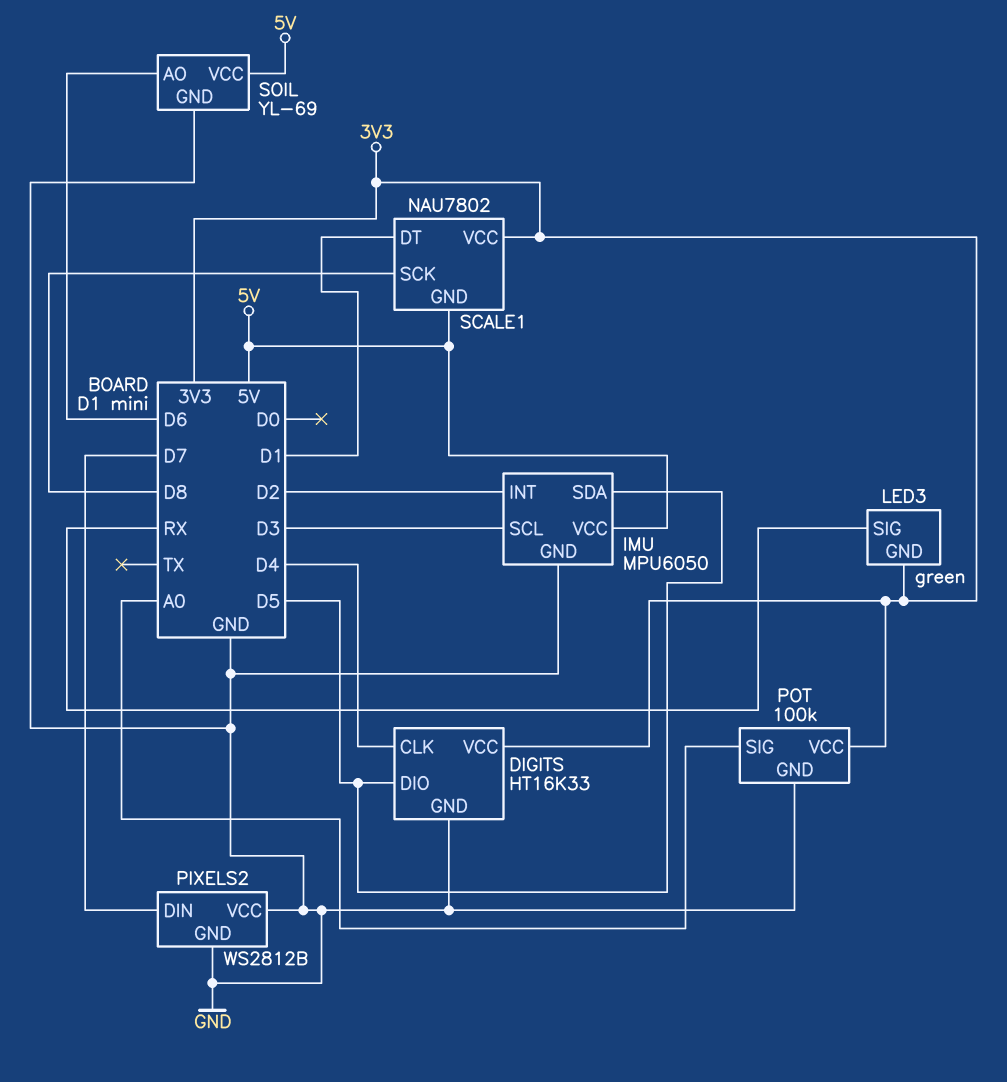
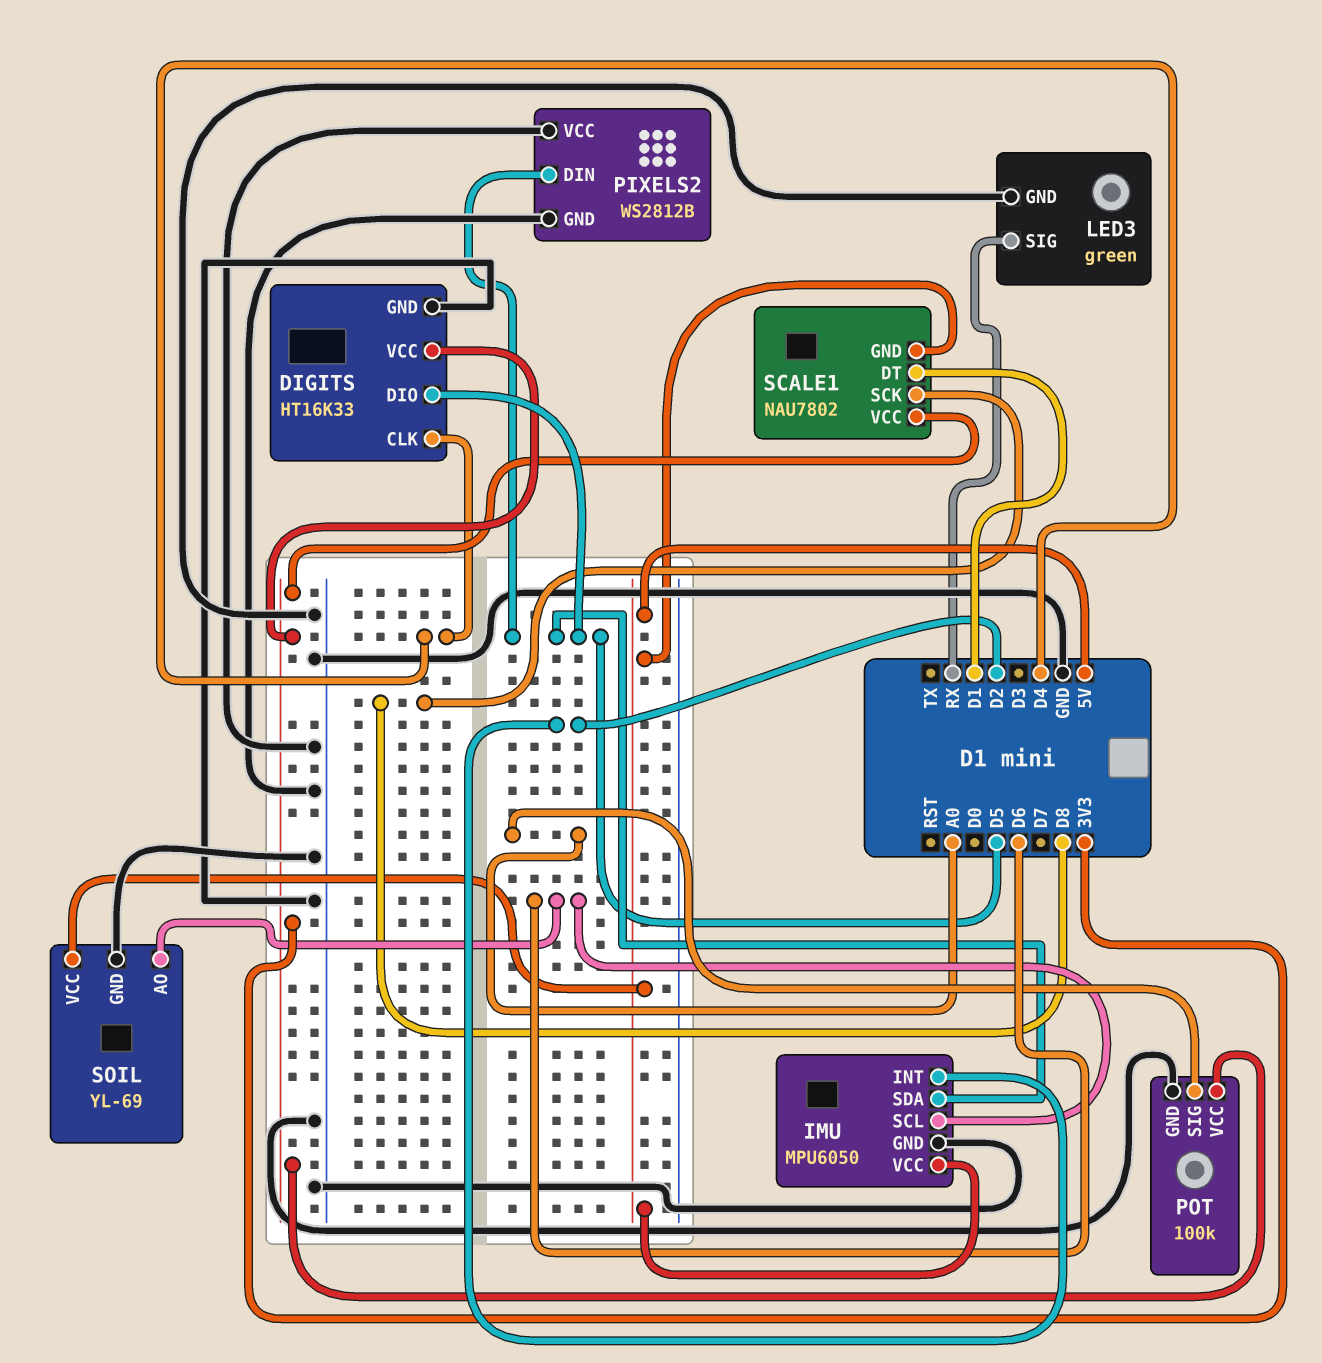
IMU pin SCL: D3 -> D6
LED3 pin GND: 3V3 -> GND
PIXELS2 pin DIN: D7 -> D5

